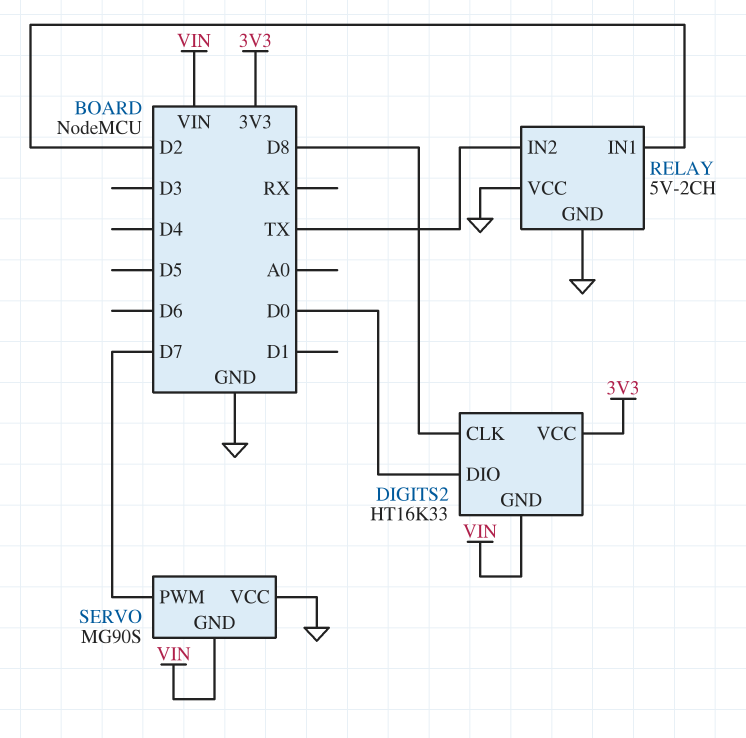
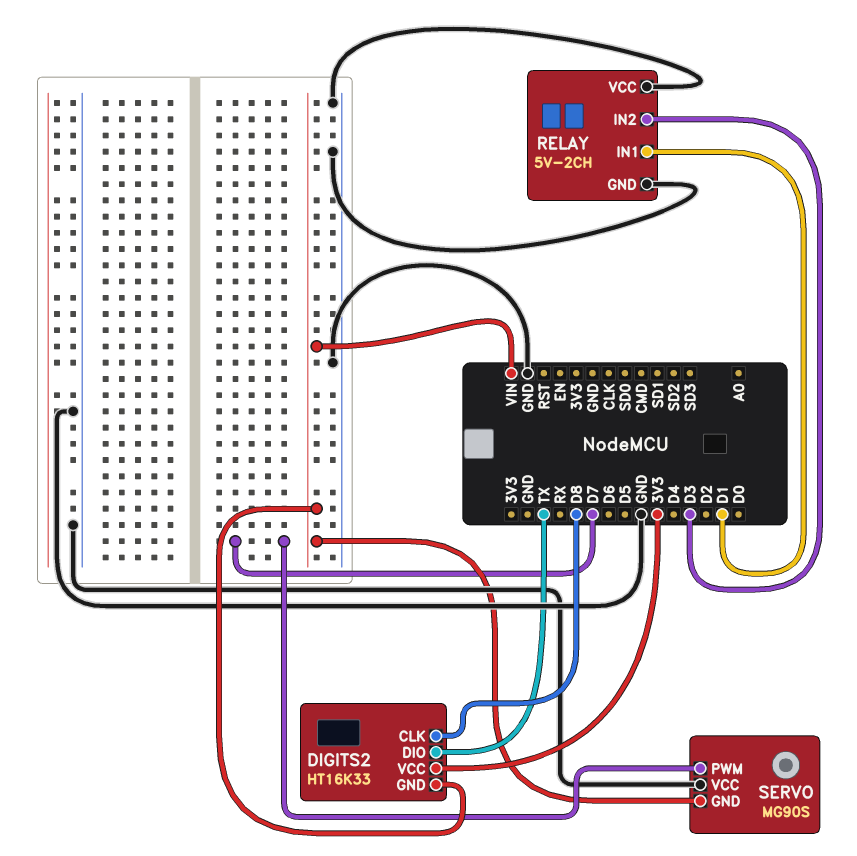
DIGITS2 pin DIO: D0 -> TX
RELAY pin IN1: D2 -> D1
RELAY pin IN2: TX -> D3

